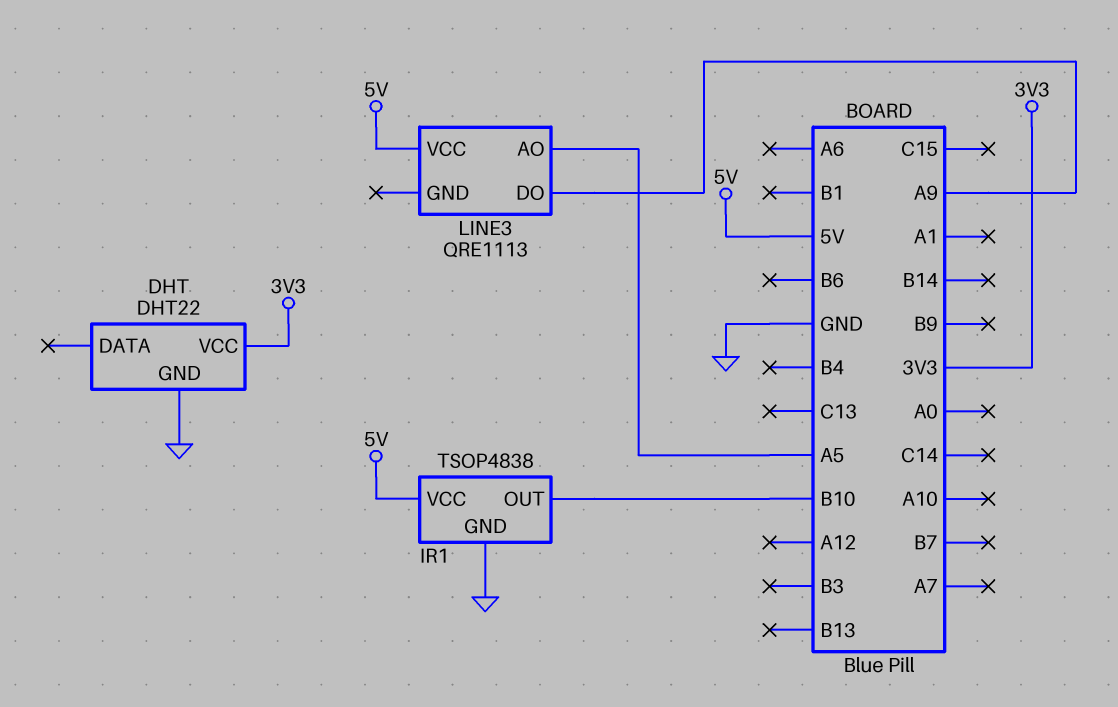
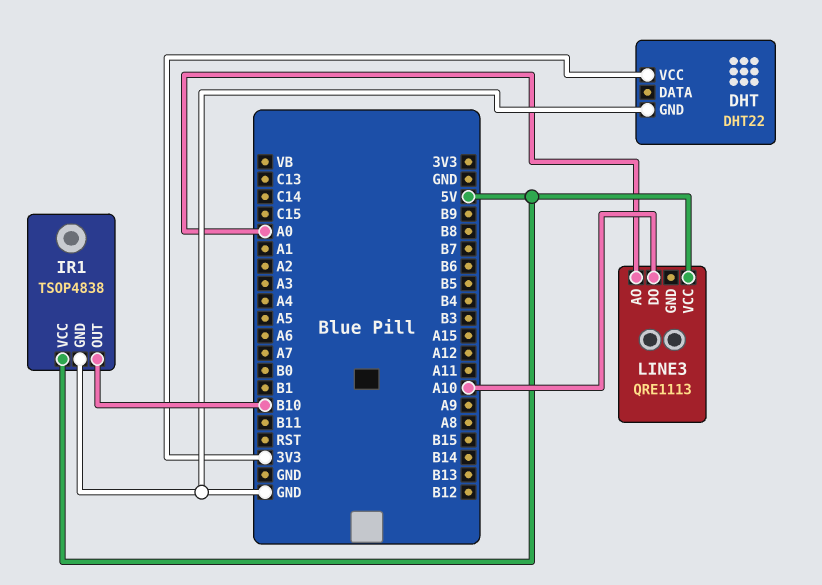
LINE3 pin AO: A5 -> A0
LINE3 pin DO: A9 -> A10

